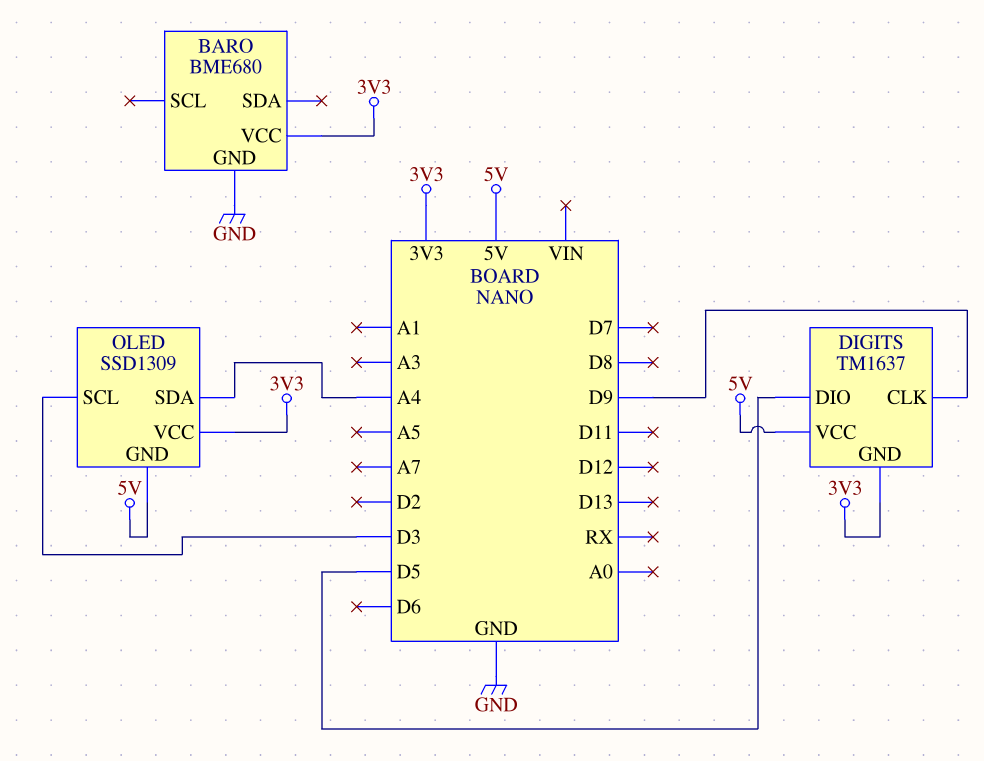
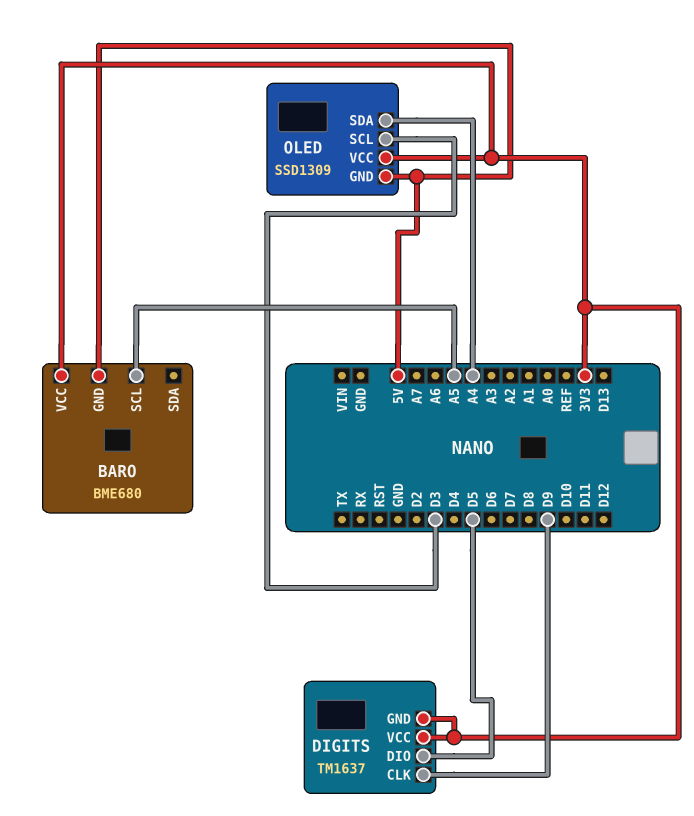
BARO pin GND: GND -> 5V
BARO pin SCL: none -> A5
DIGITS pin VCC: 5V -> 3V3

